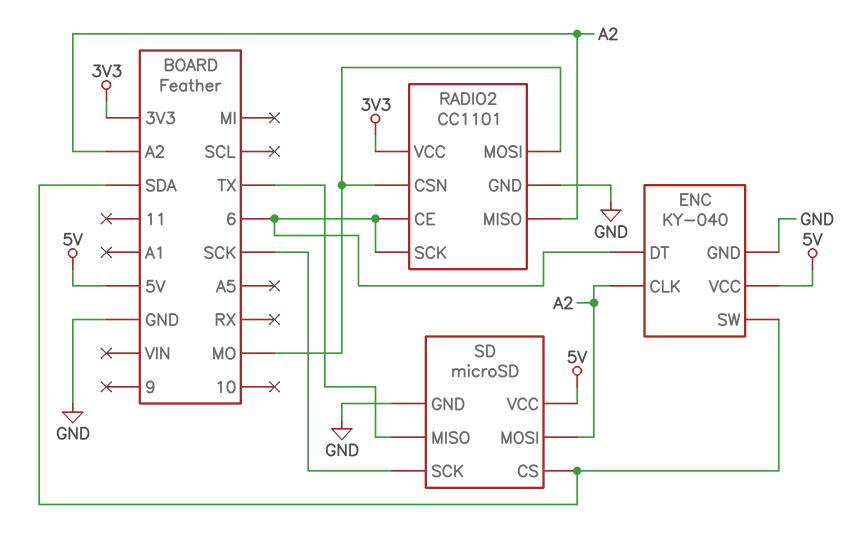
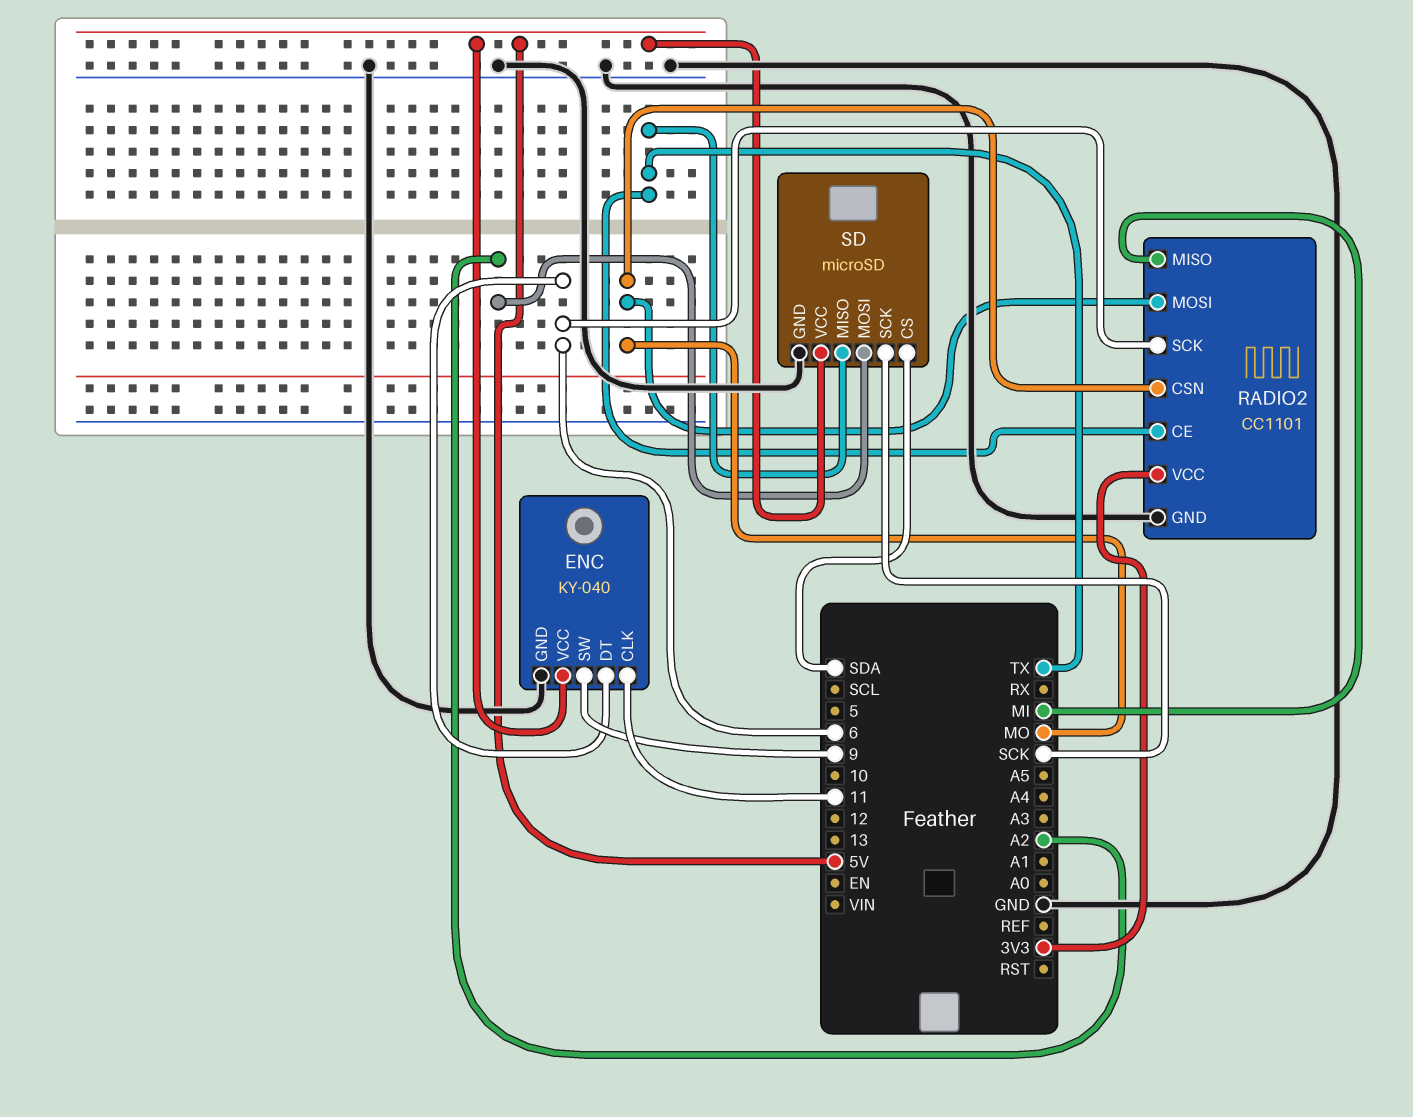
ENC pin CLK: A2 -> 11
ENC pin SW: SDA -> 9
RADIO2 pin CE: 6 -> TX
RADIO2 pin MISO: A2 -> MI

